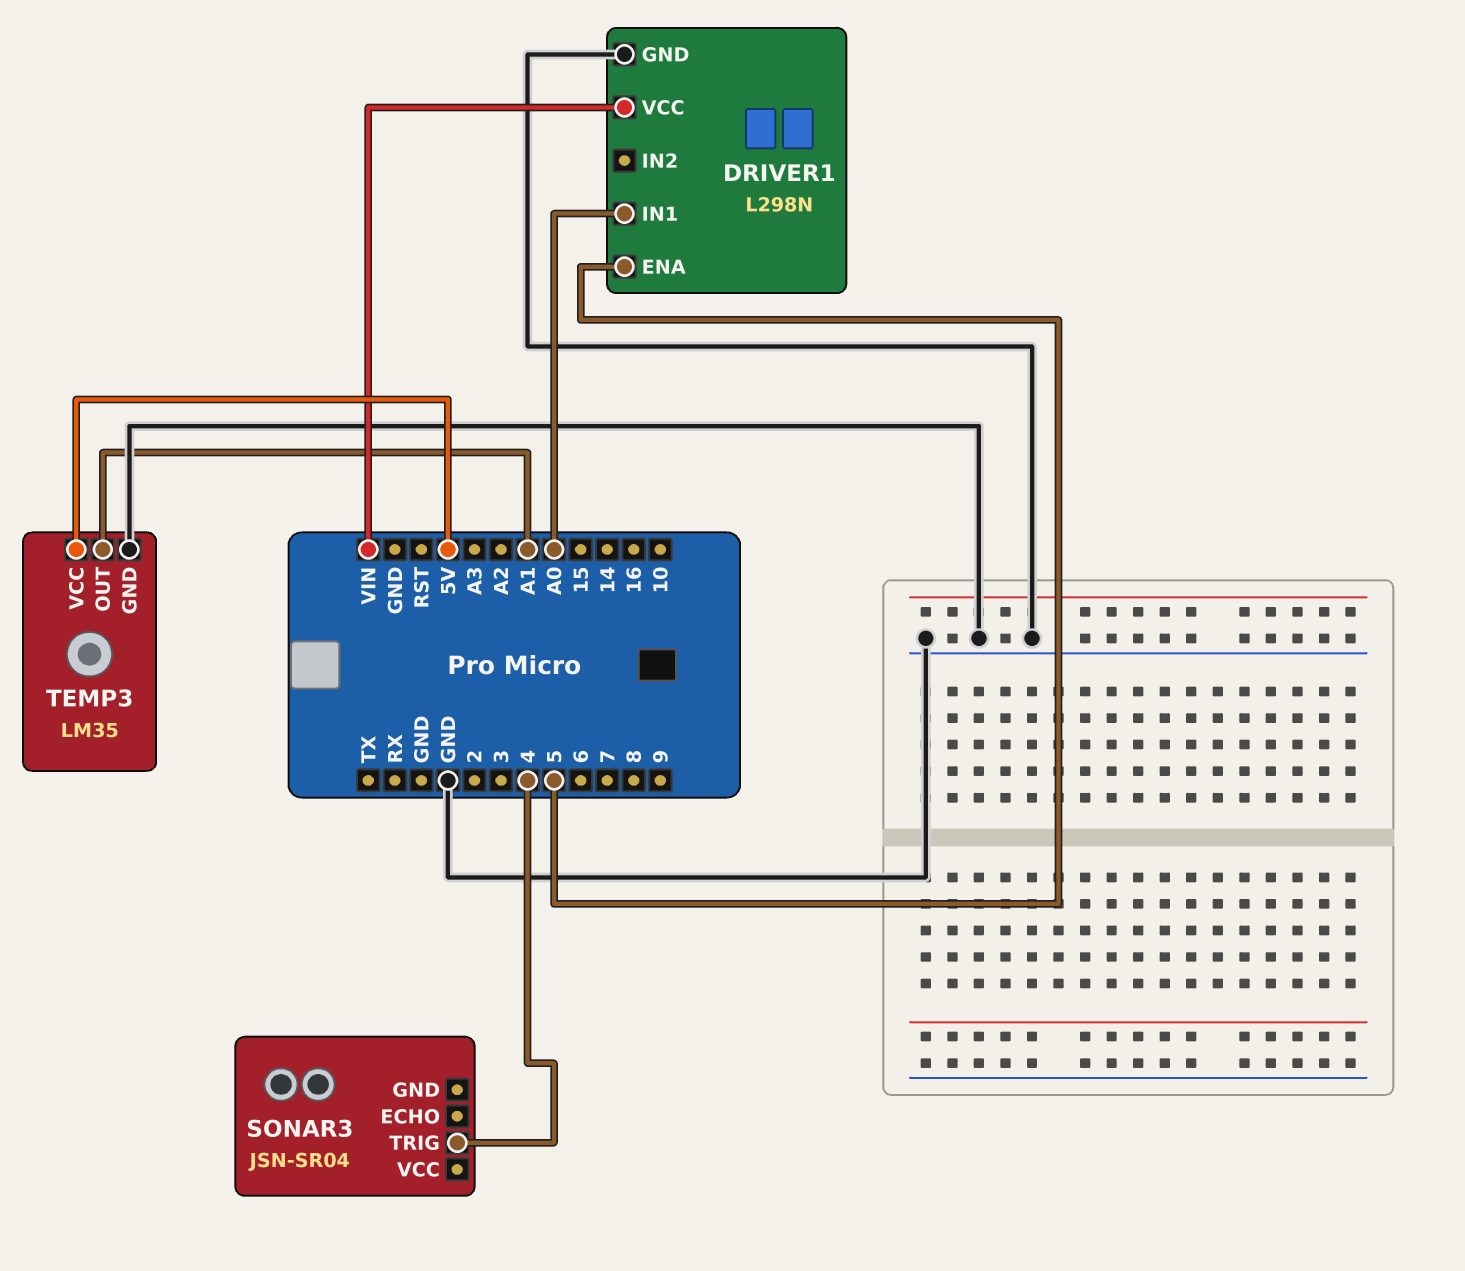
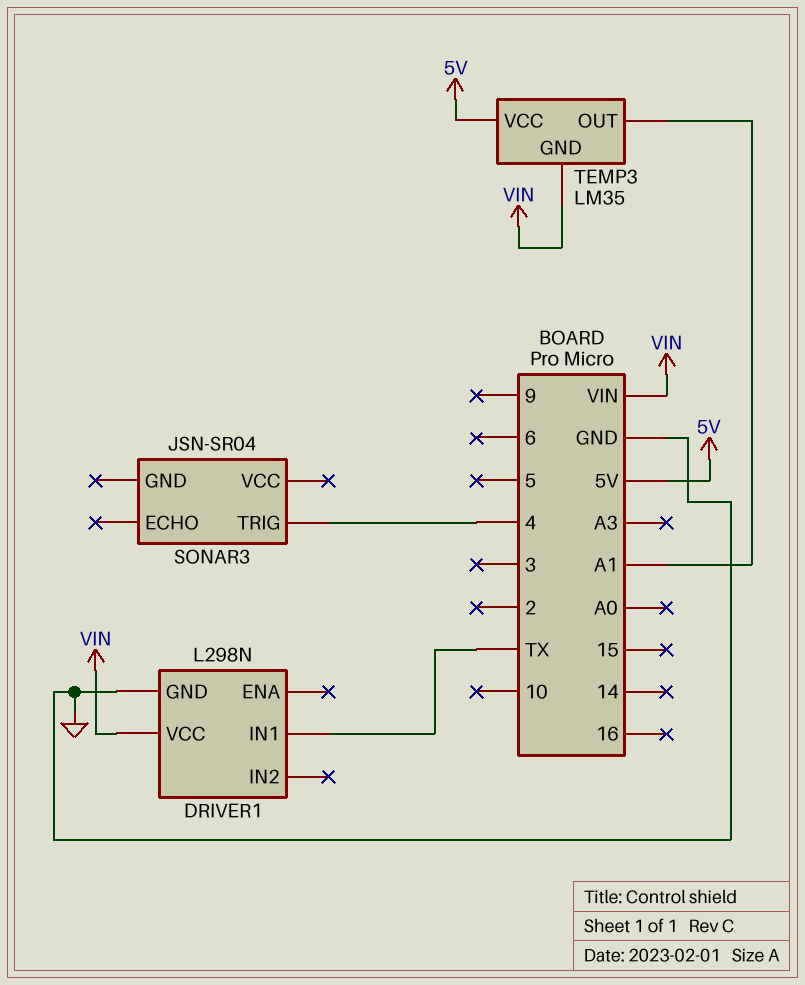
DRIVER1 pin ENA: 5 -> none
DRIVER1 pin IN1: A0 -> TX
TEMP3 pin GND: GND -> VIN

